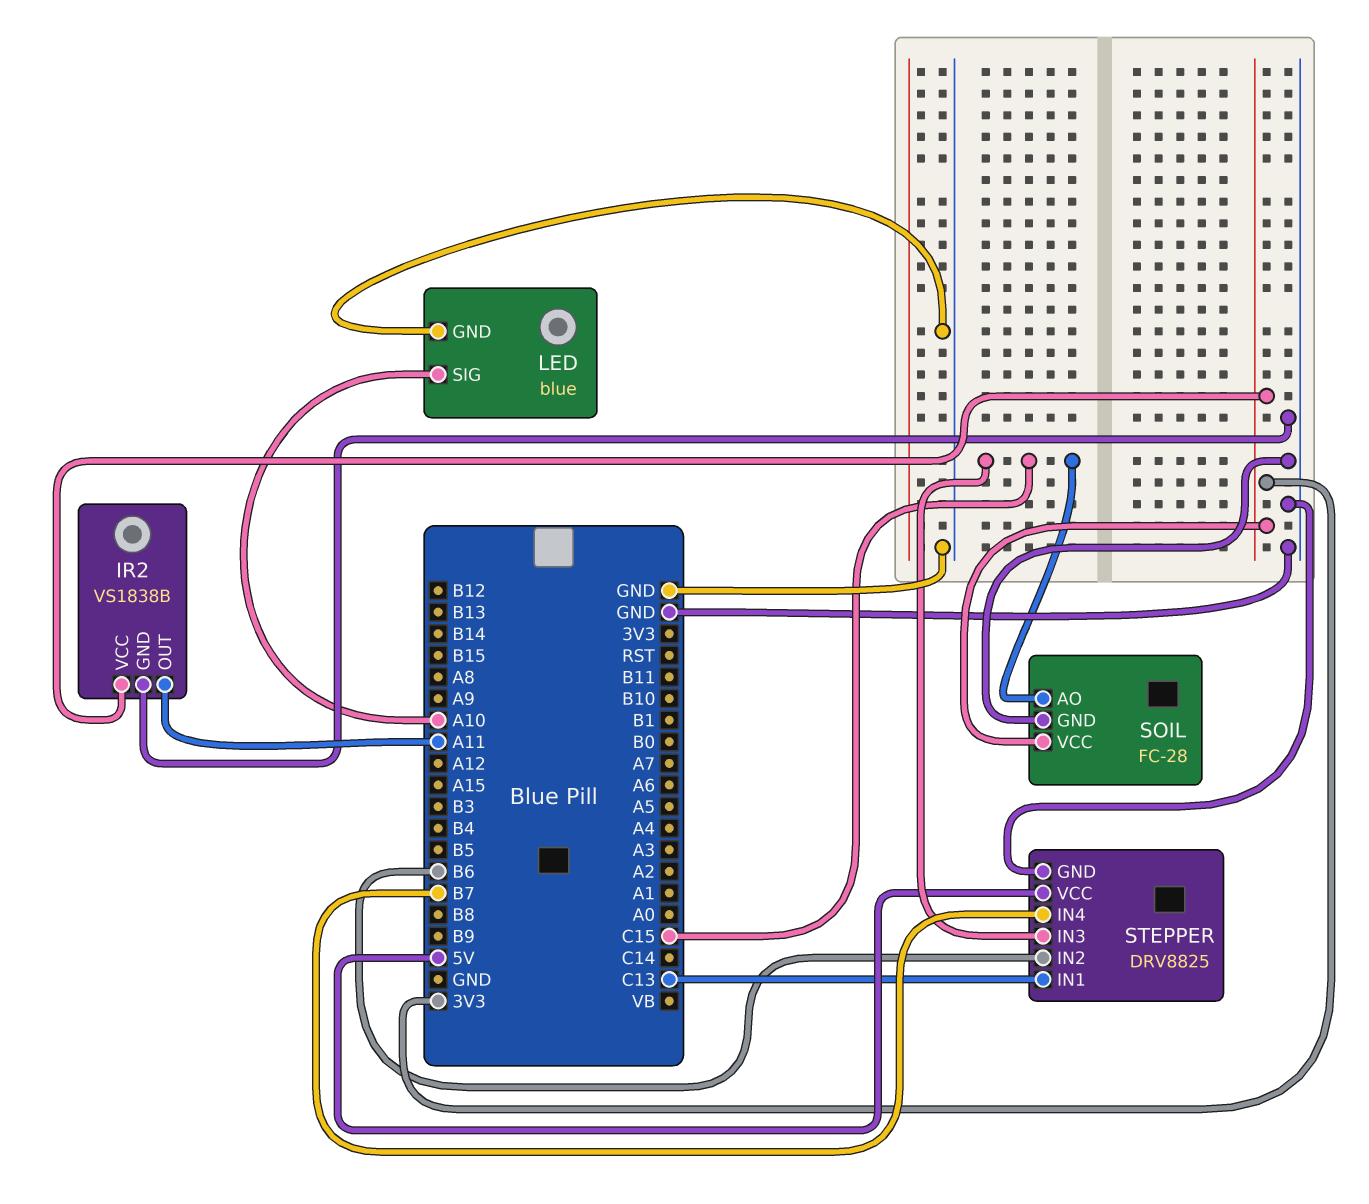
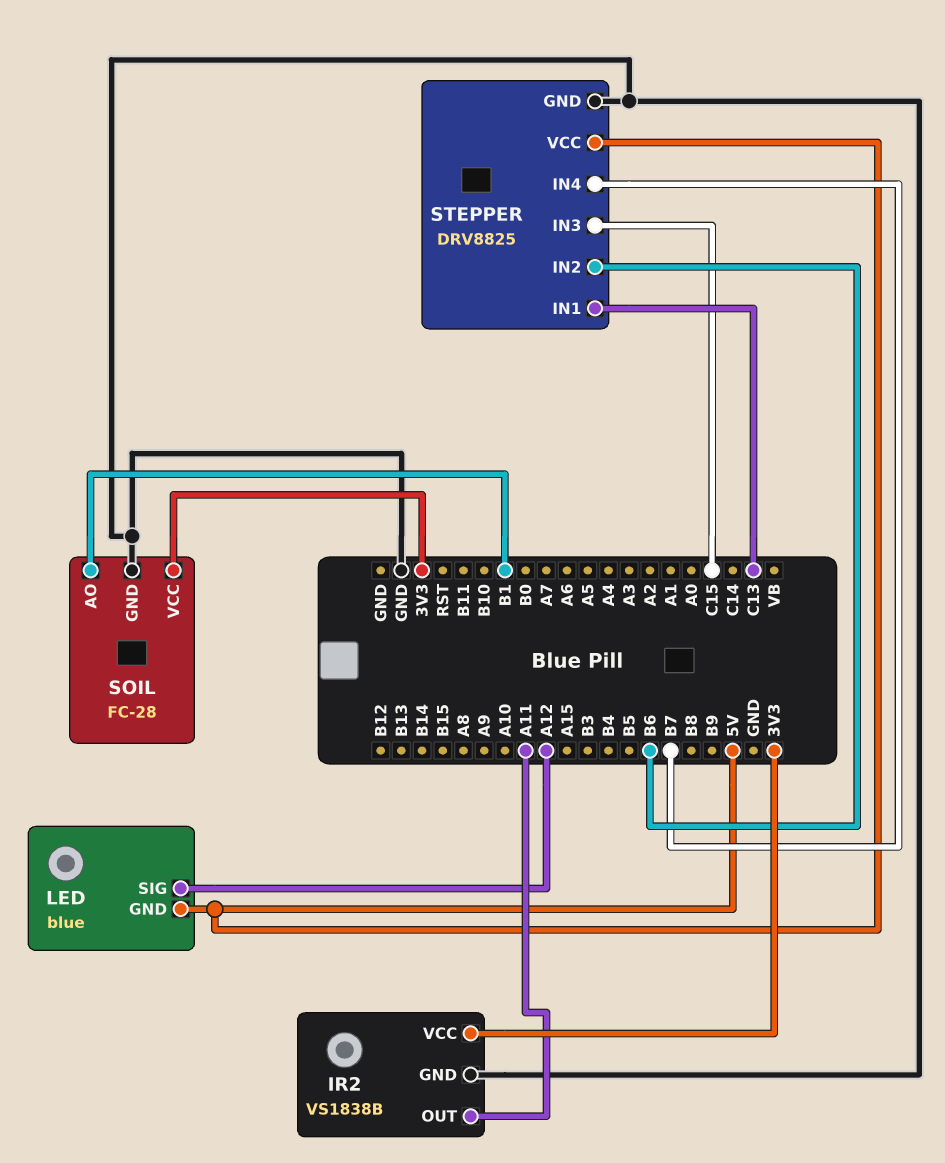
LED pin GND: GND -> 5V
LED pin SIG: A10 -> A12
SOIL pin AO: C15 -> B1

